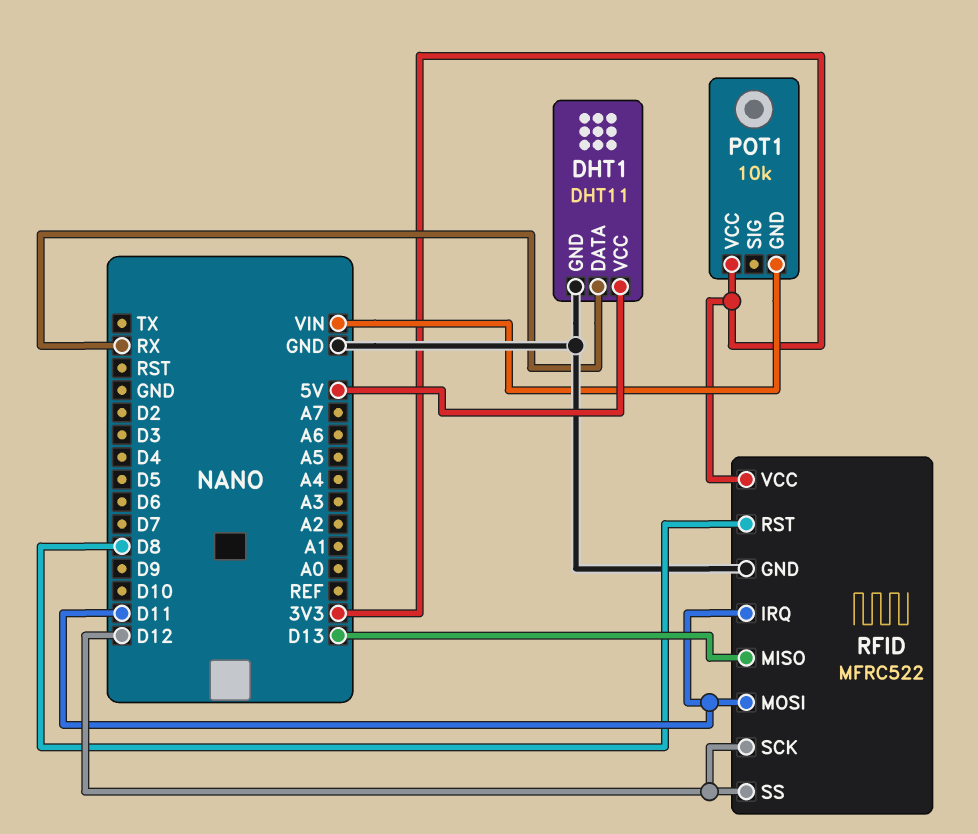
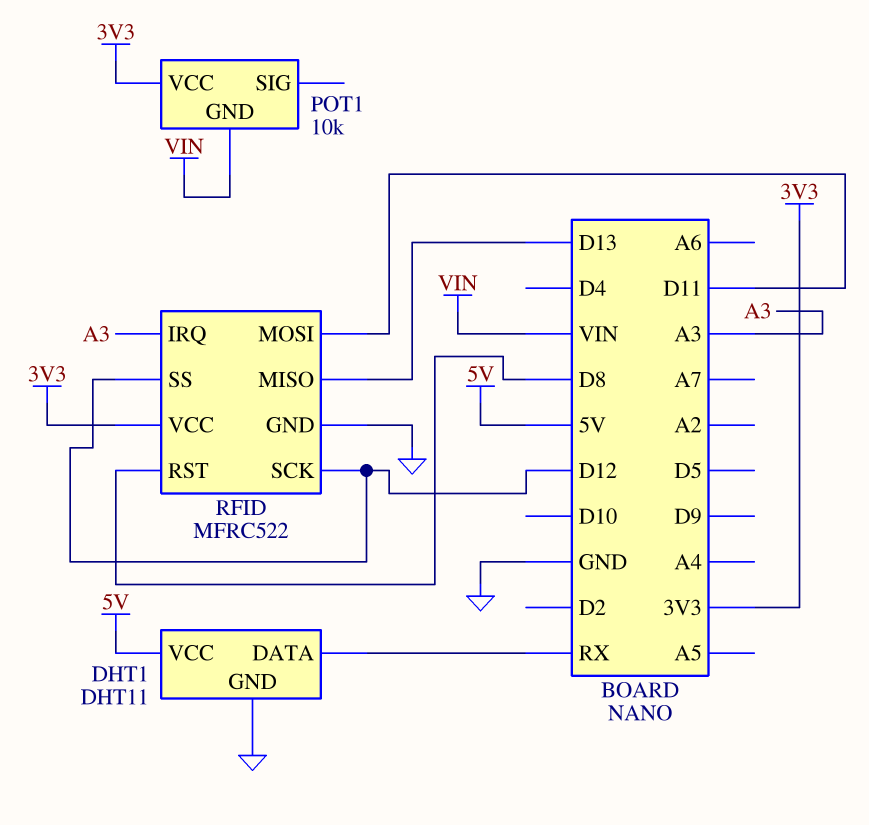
RFID pin IRQ: D11 -> A3

